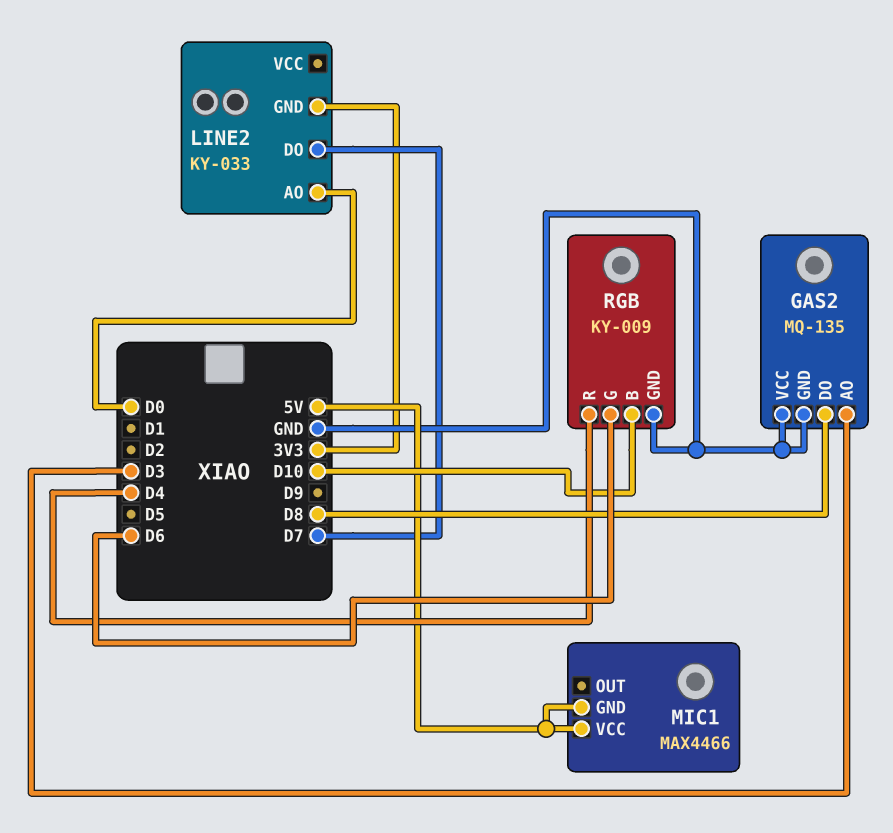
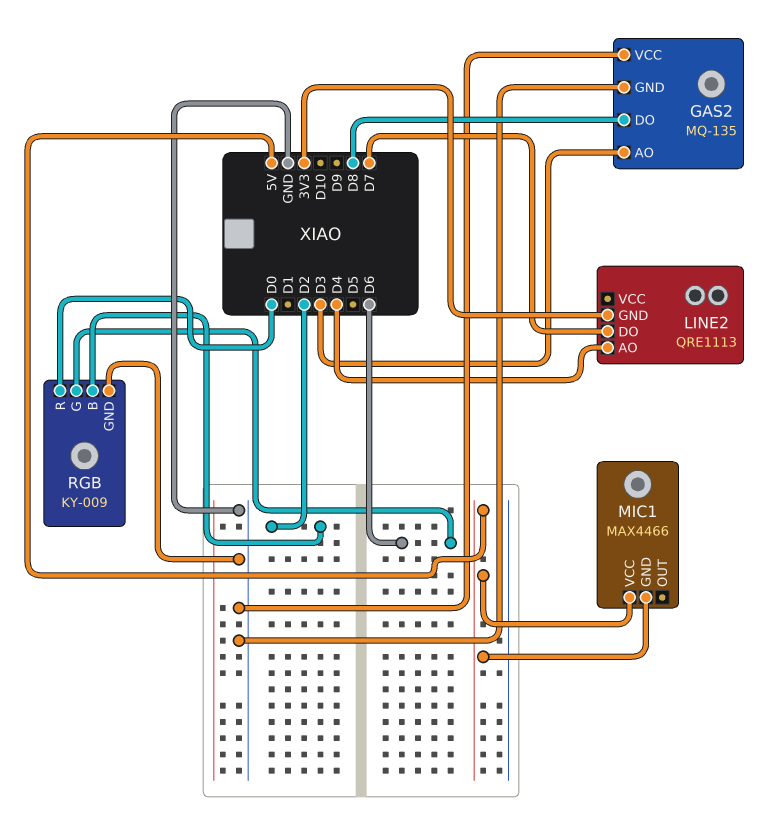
LINE2: KY-033 -> QRE1113
LINE2 pin AO: D0 -> D4
RGB pin B: D10 -> D2
RGB pin R: D4 -> D0

